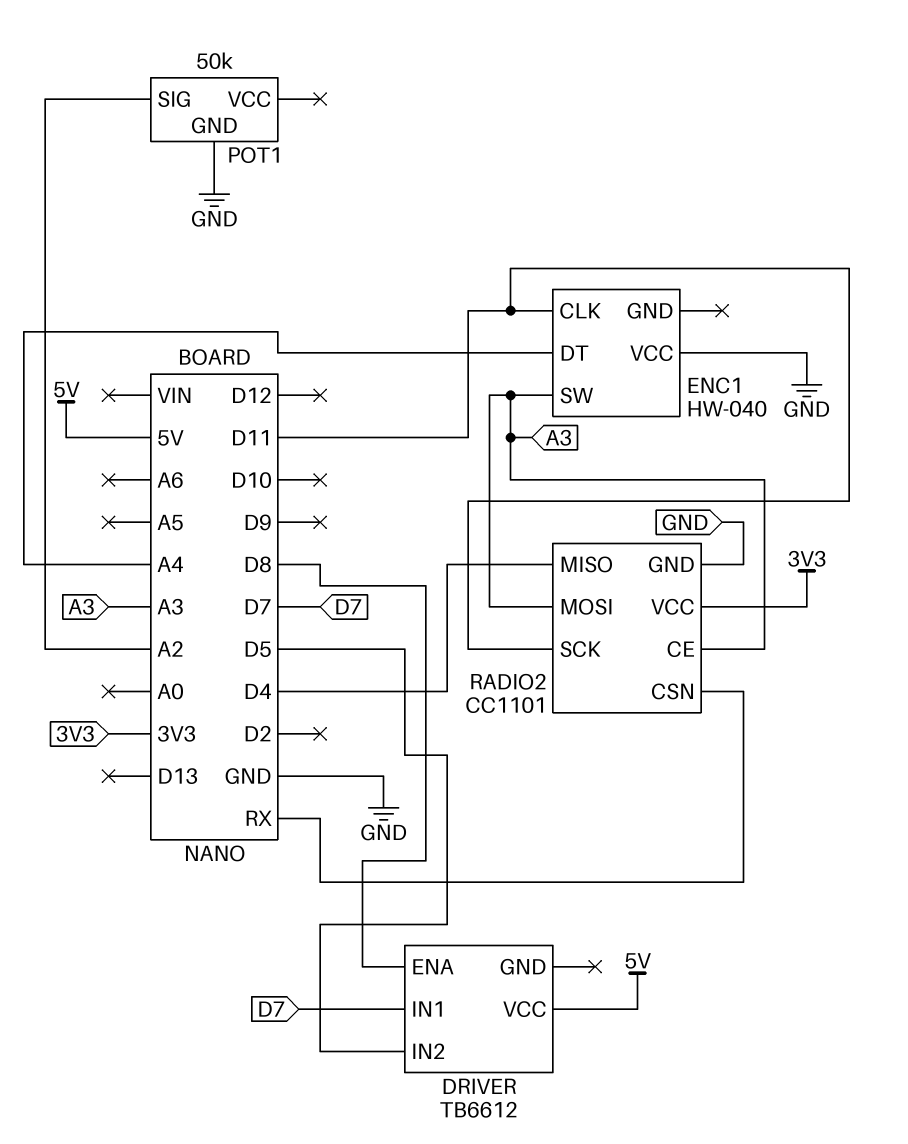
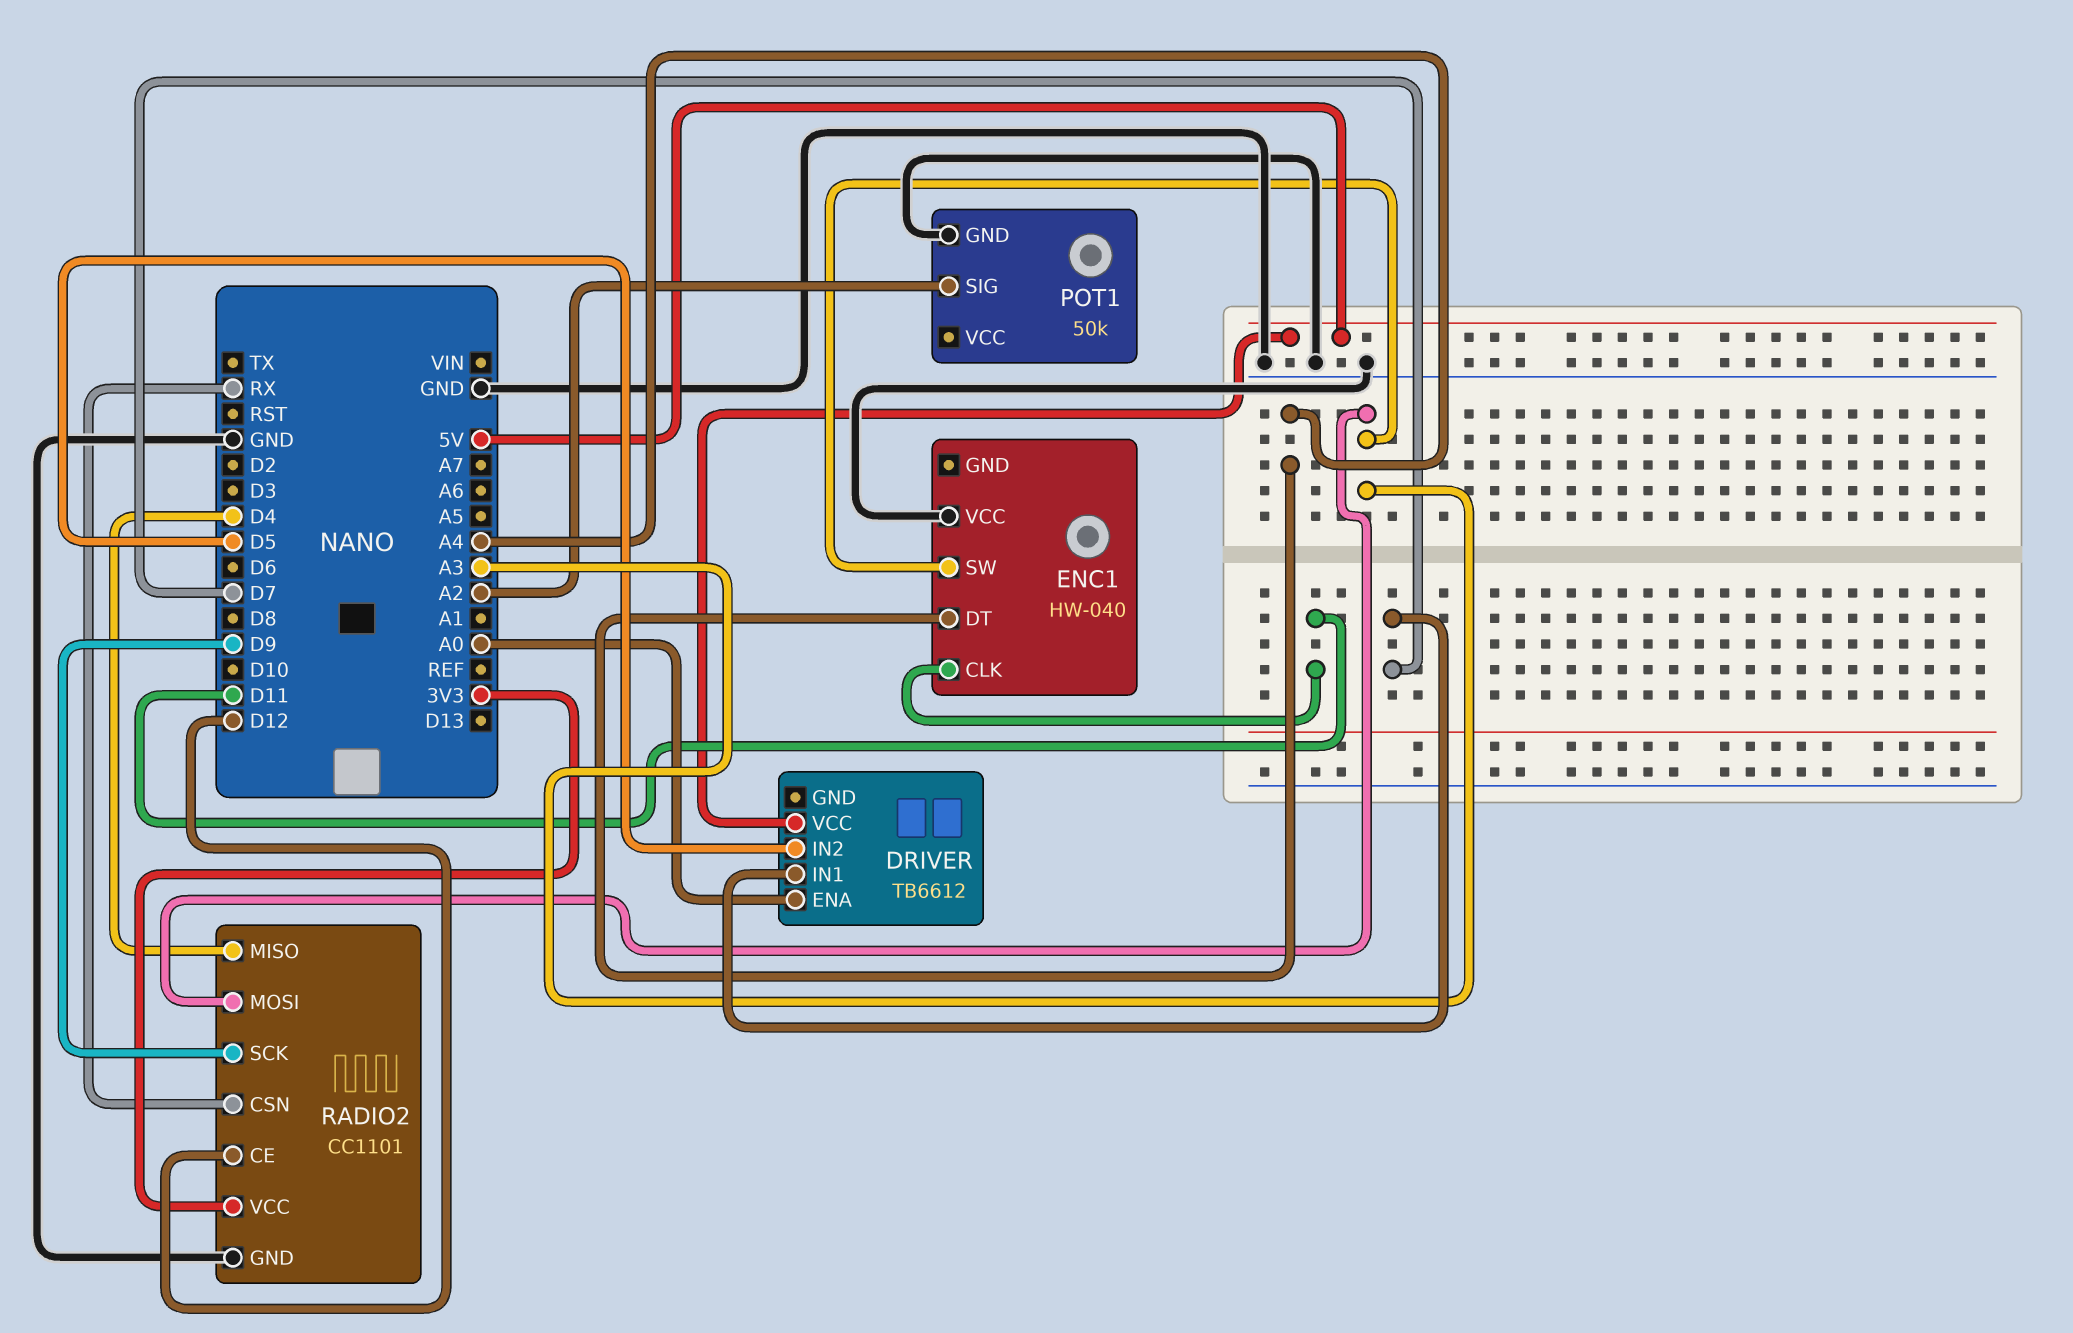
DRIVER pin ENA: D8 -> A0
RADIO2 pin CE: A3 -> D12
RADIO2 pin SCK: D11 -> D9

